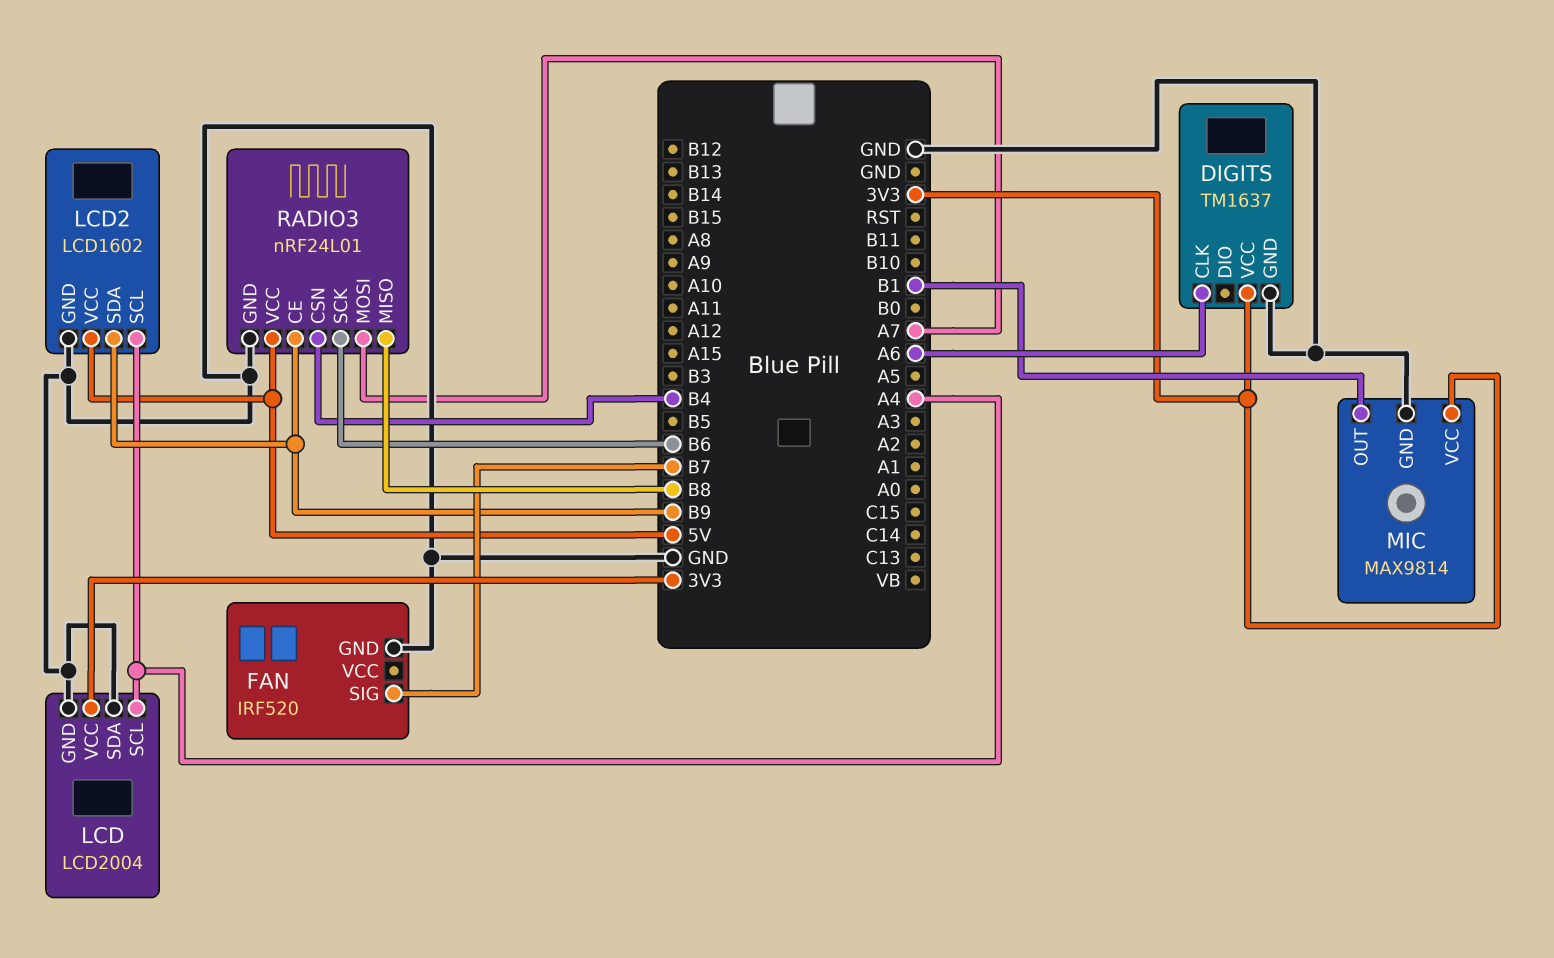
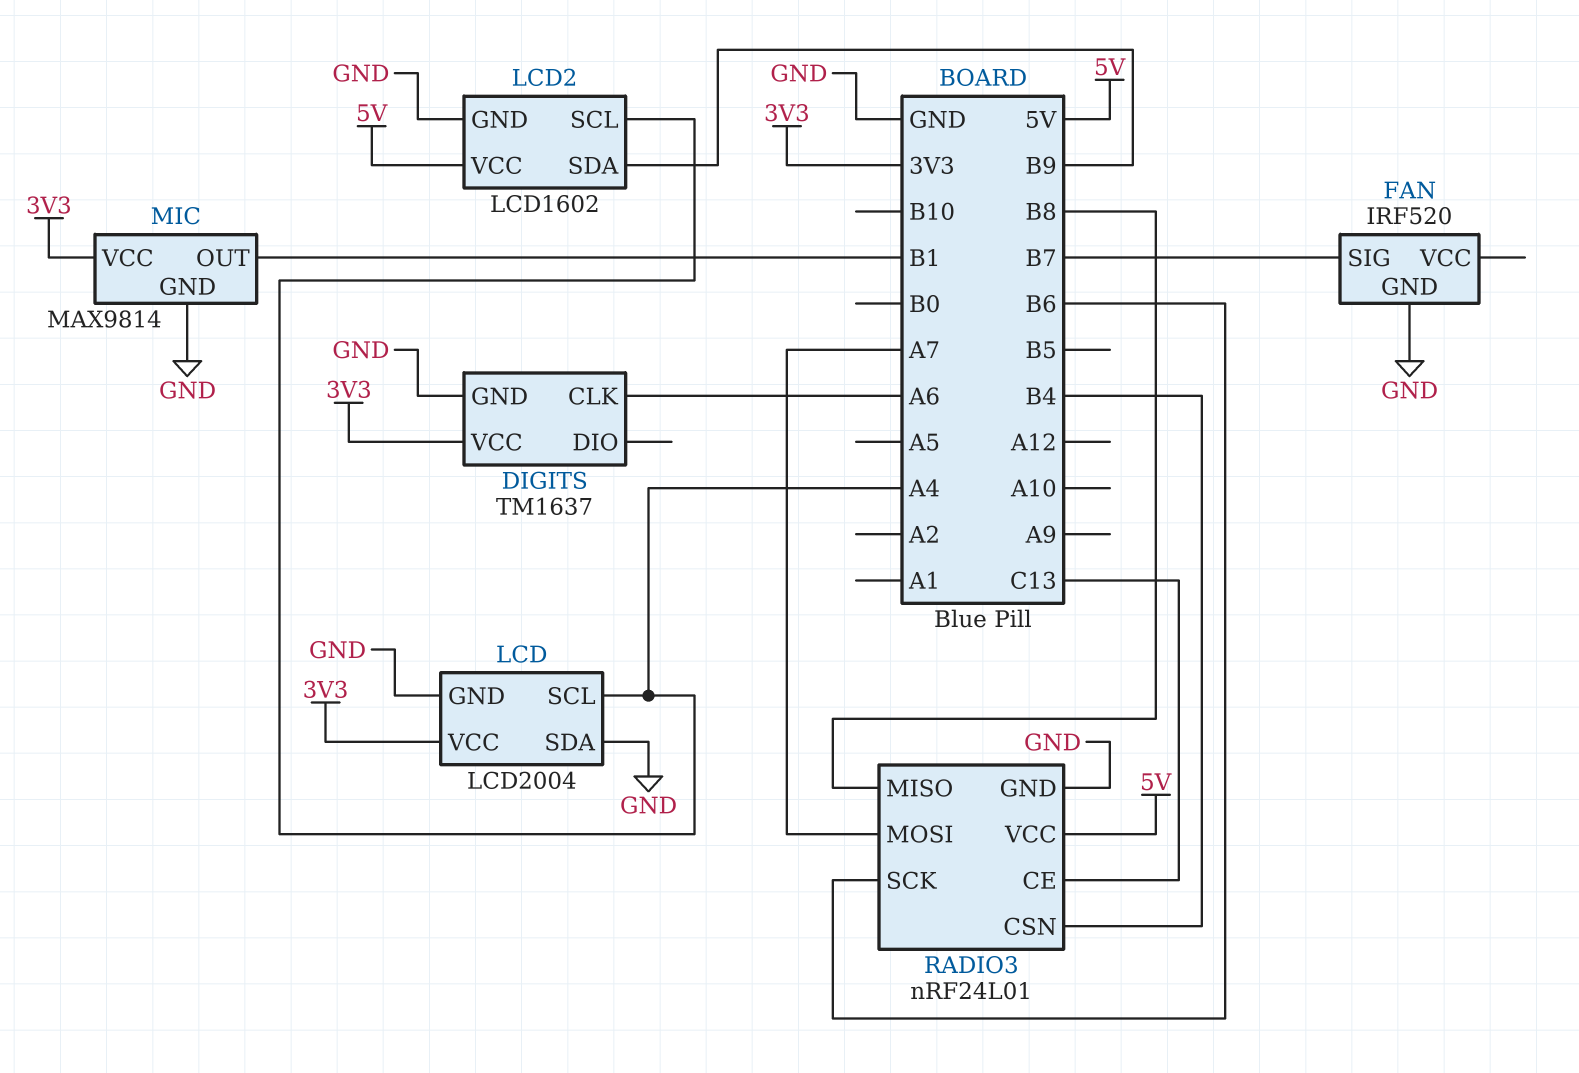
RADIO3 pin CE: B9 -> C13

